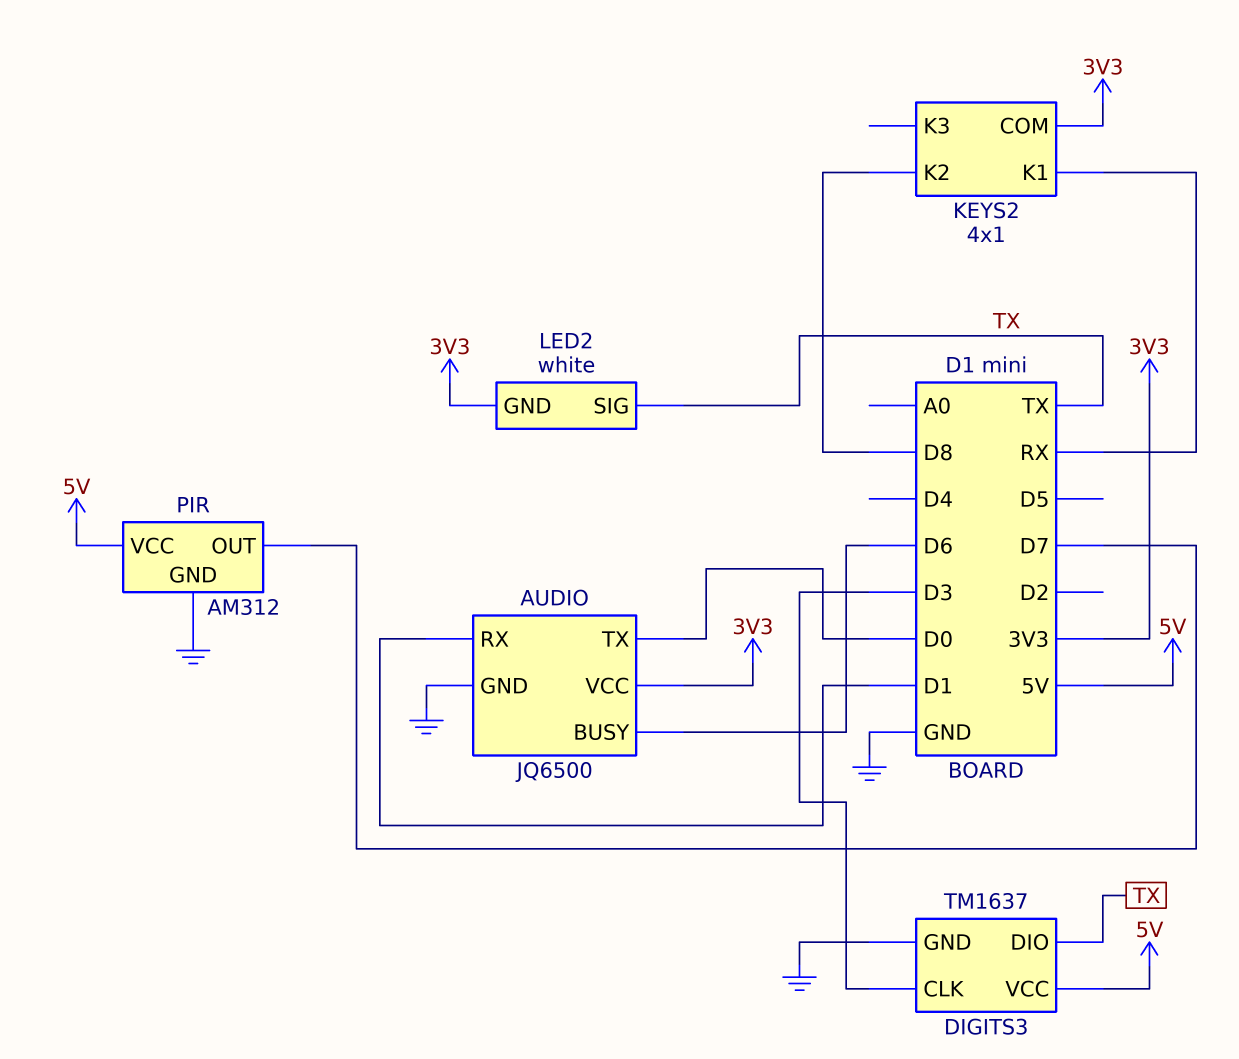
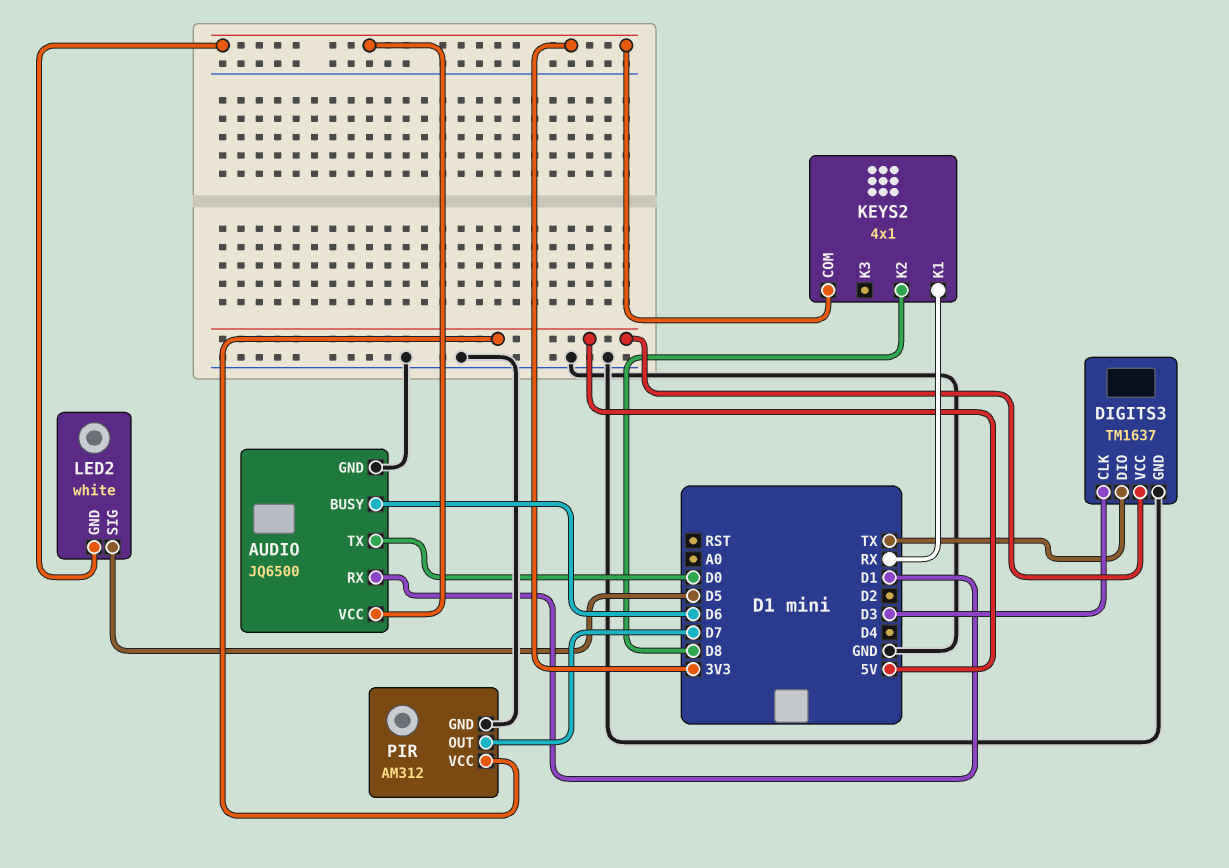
LED2 pin SIG: TX -> D5

